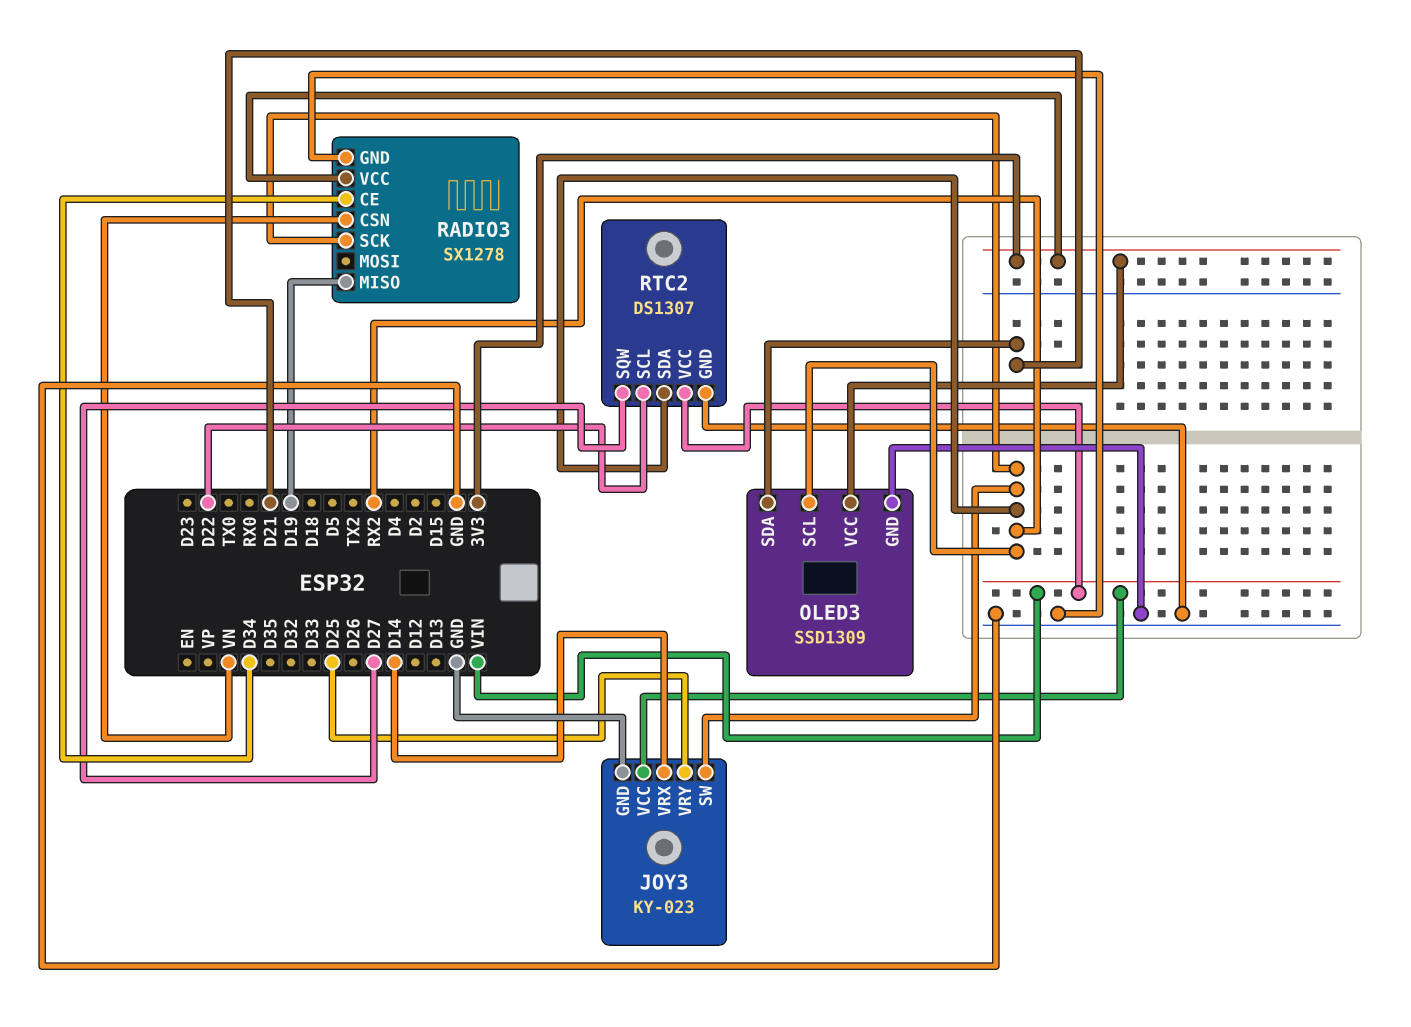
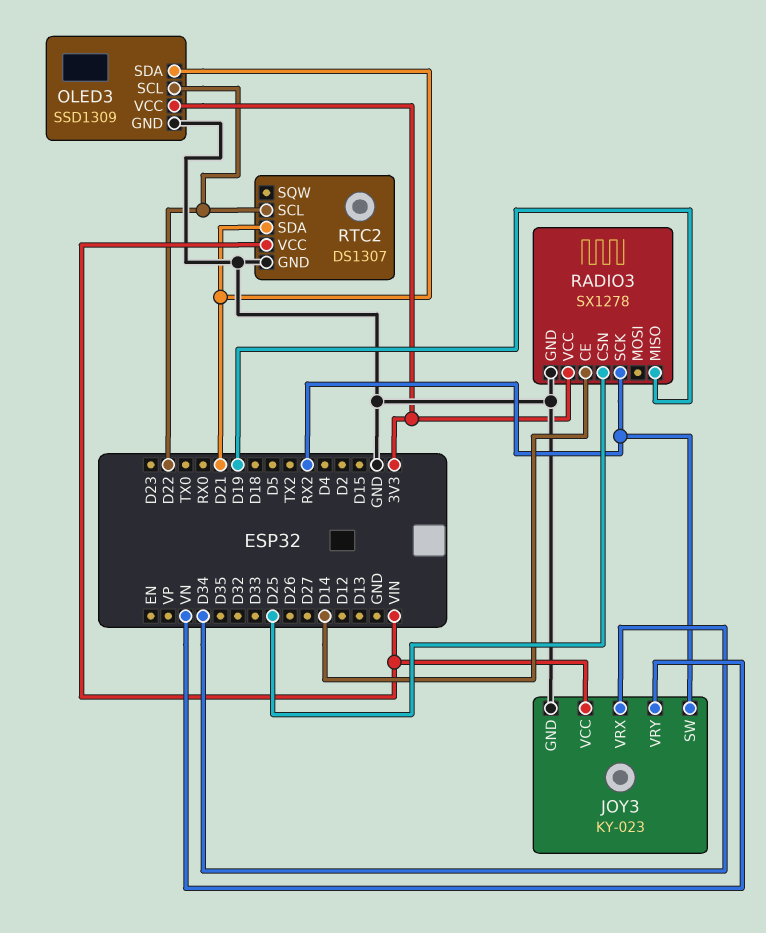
JOY3 pin VRX: D14 -> D34
JOY3 pin VRY: D25 -> VN
OLED3 pin SCL: RX2 -> D22
RADIO3 pin CE: D34 -> D14
RADIO3 pin CSN: VN -> D25
RTC2 pin SDA: RX2 -> D21
RTC2 pin SQW: D27 -> none

